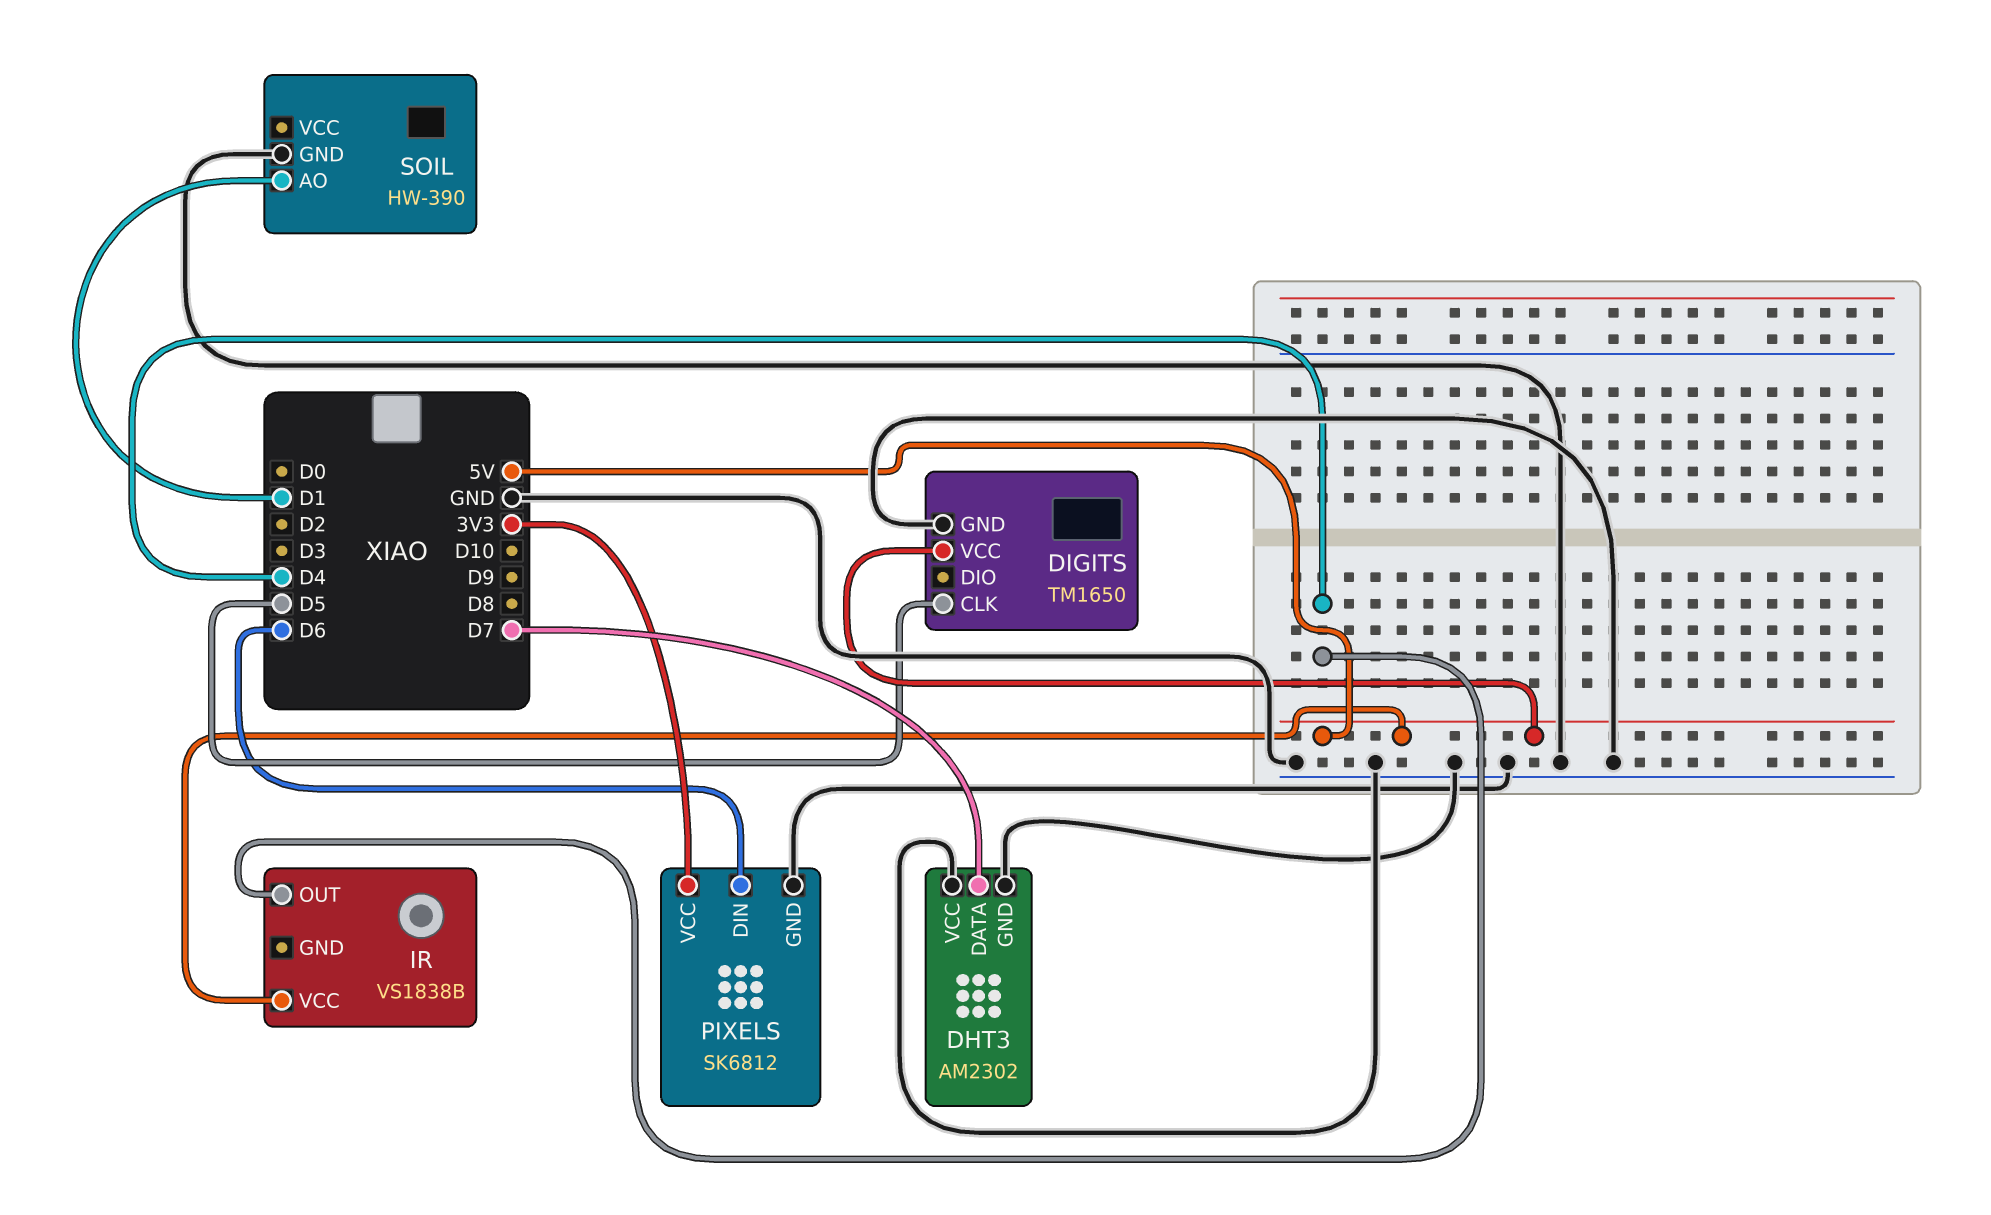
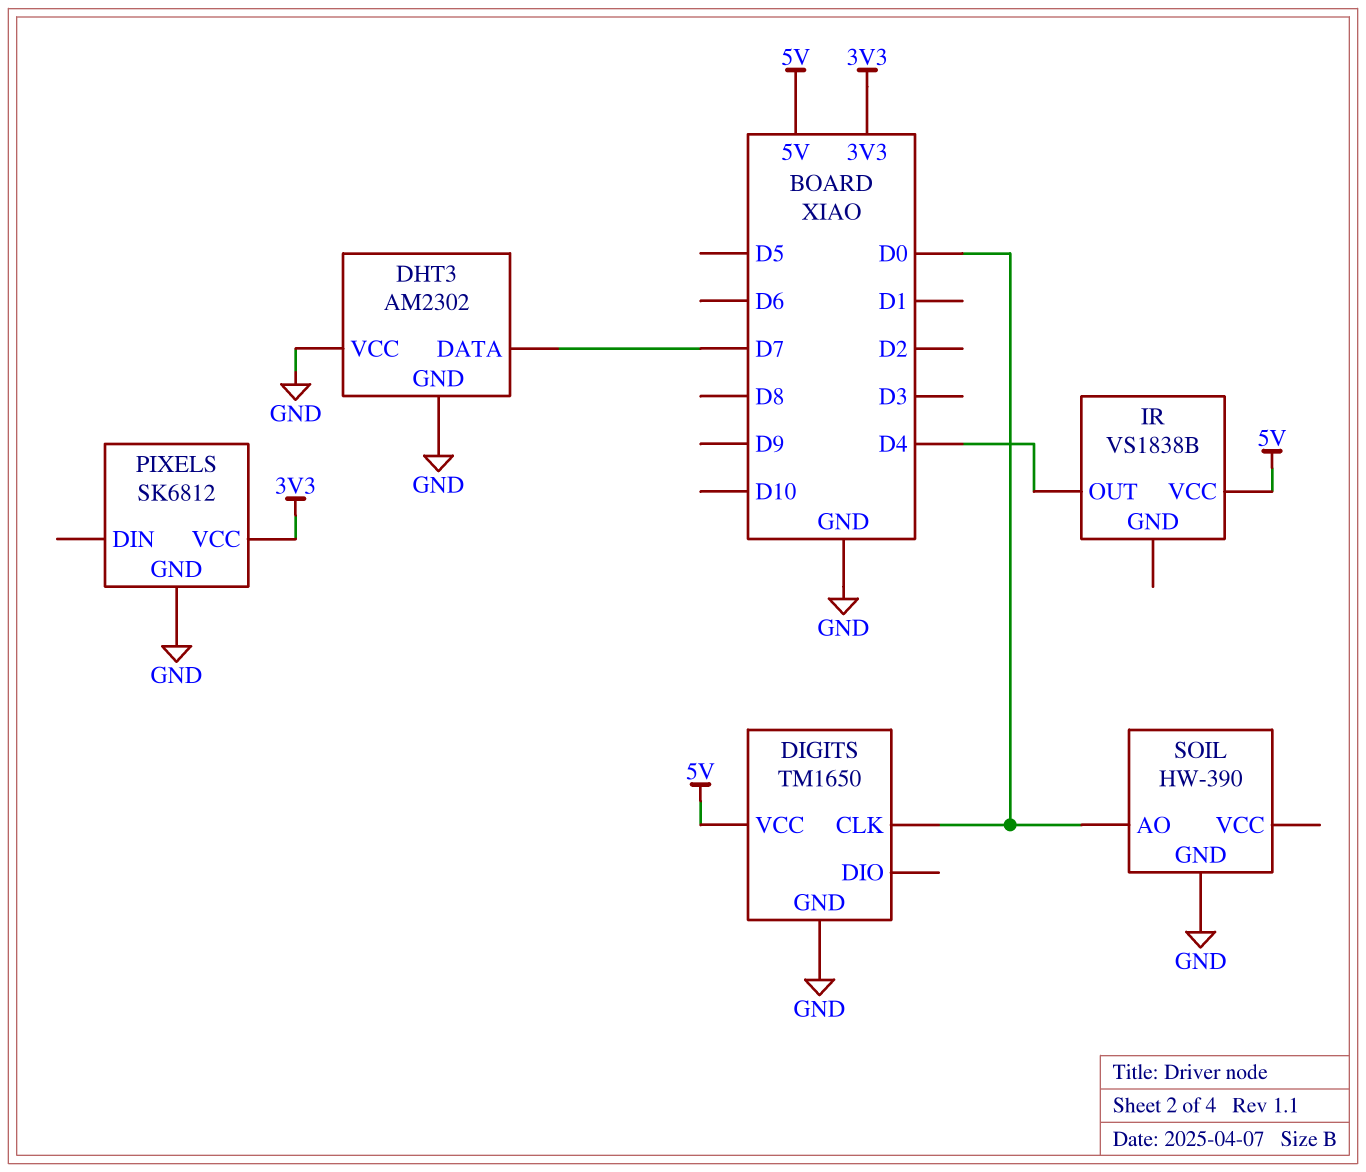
DIGITS pin CLK: D5 -> D0
PIXELS pin DIN: D6 -> none
SOIL pin AO: D1 -> D0

